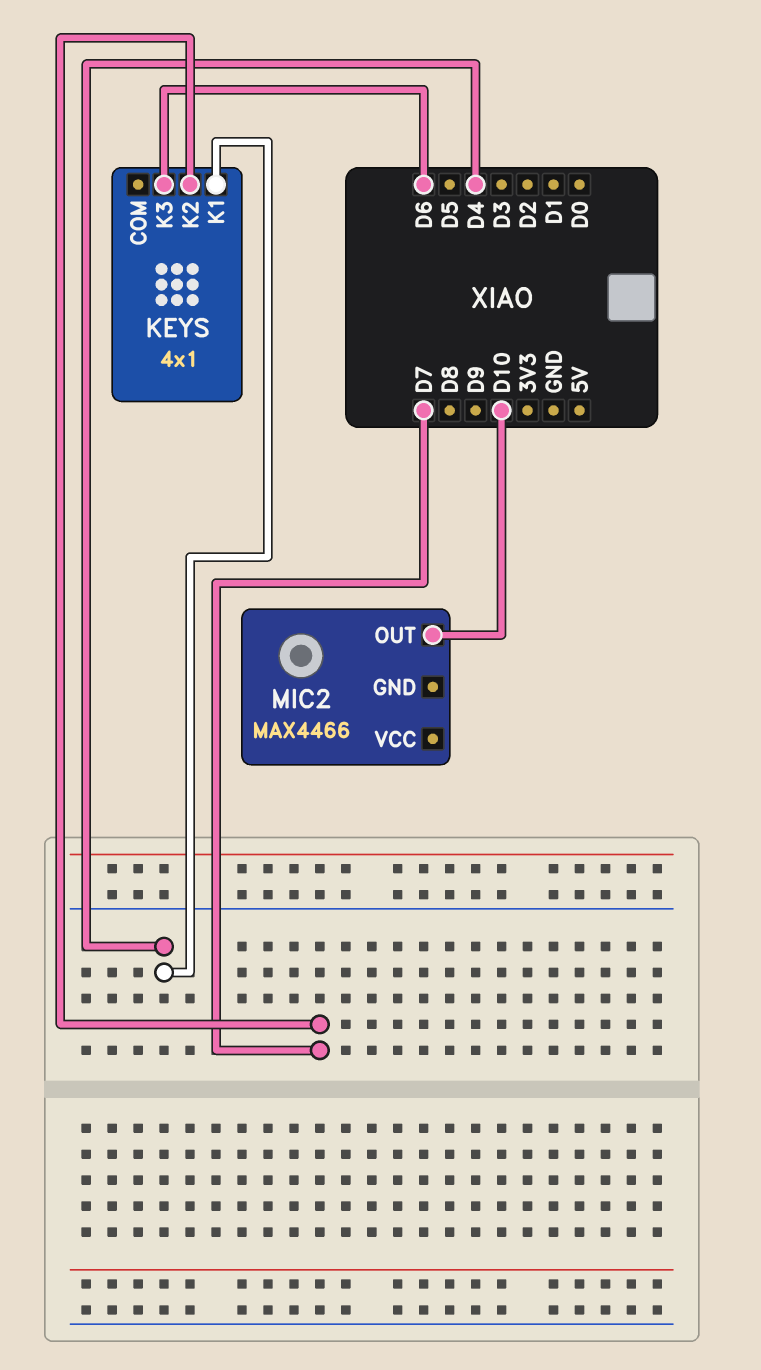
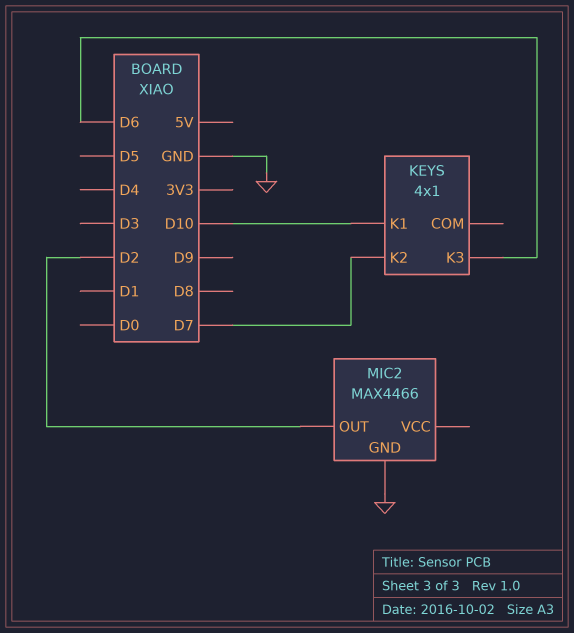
KEYS pin K1: D4 -> D10
MIC2 pin GND: none -> GND
MIC2 pin OUT: D10 -> D2

